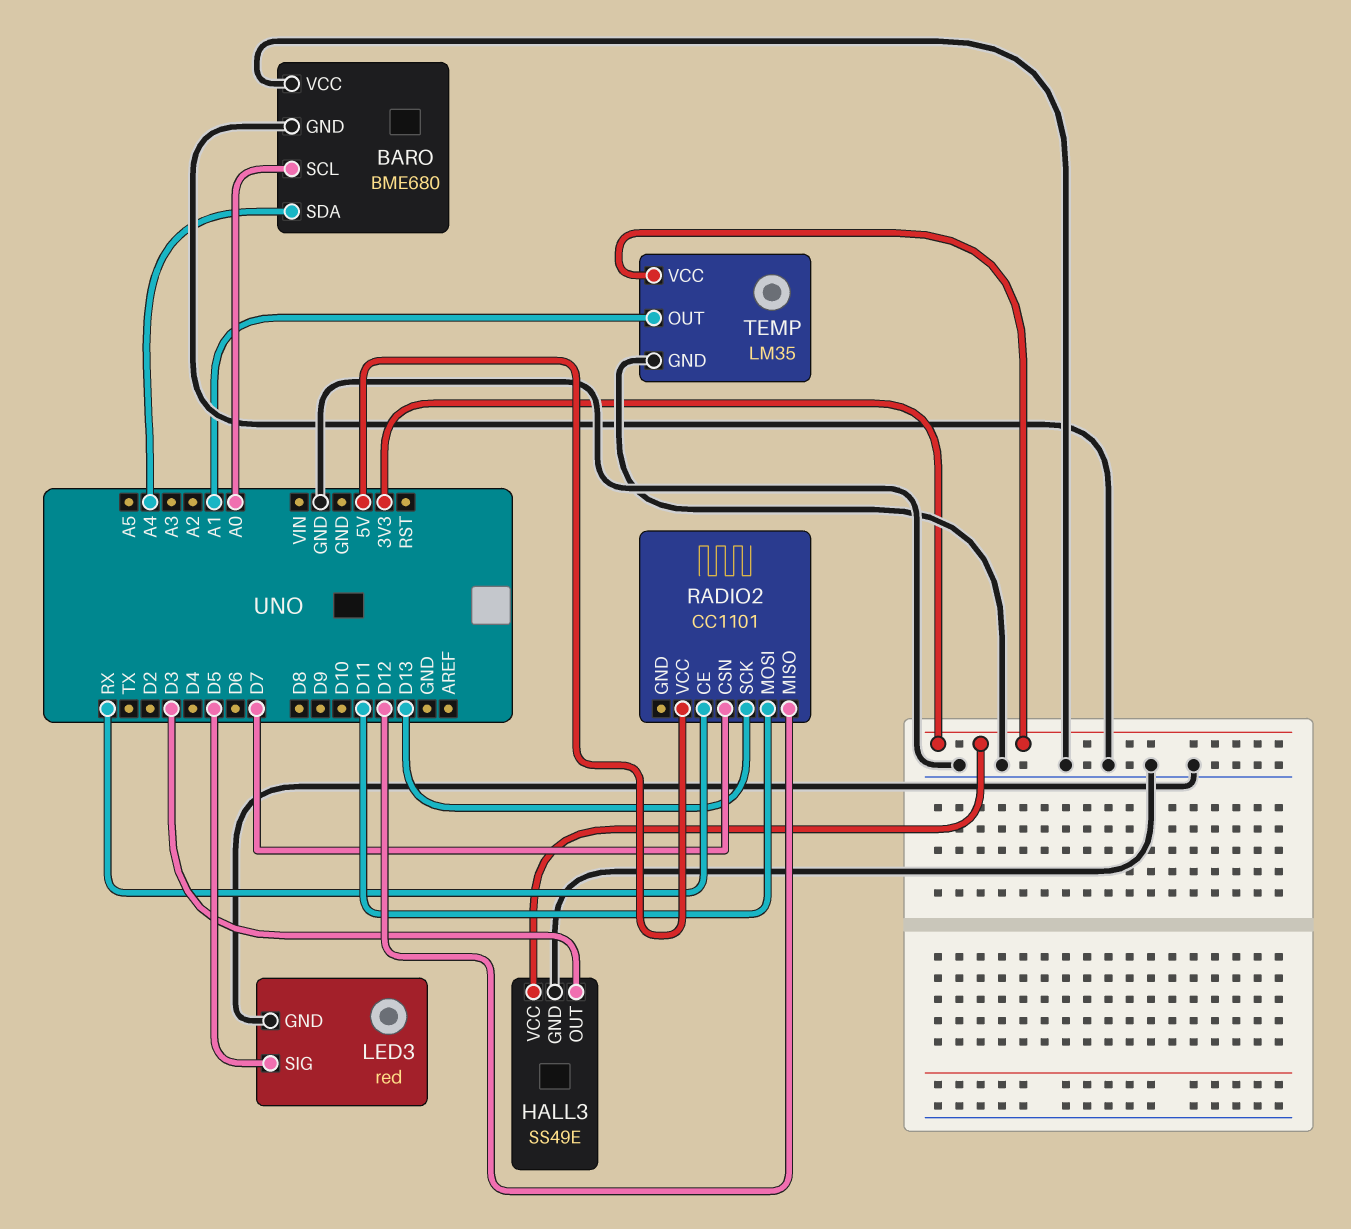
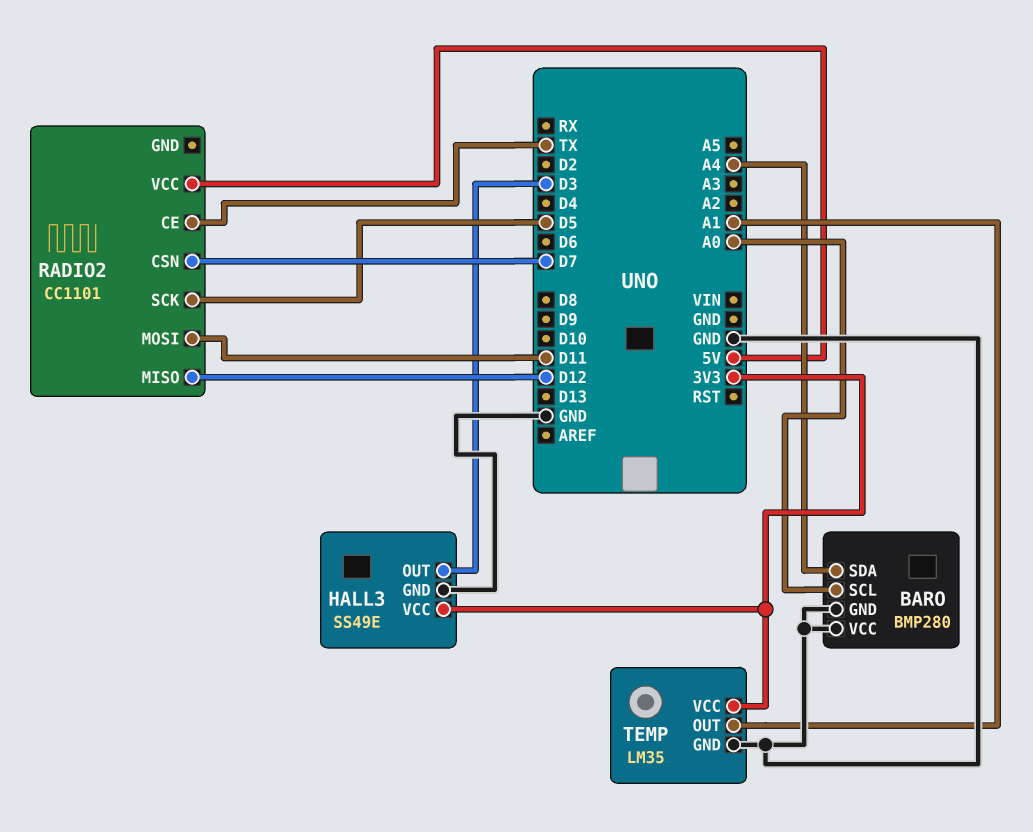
BARO: BME680 -> BMP280
LED3: red -> none
LED3 pin GND: GND -> none
LED3 pin SIG: D5 -> none
RADIO2 pin CE: RX -> TX
RADIO2 pin SCK: D13 -> D5

